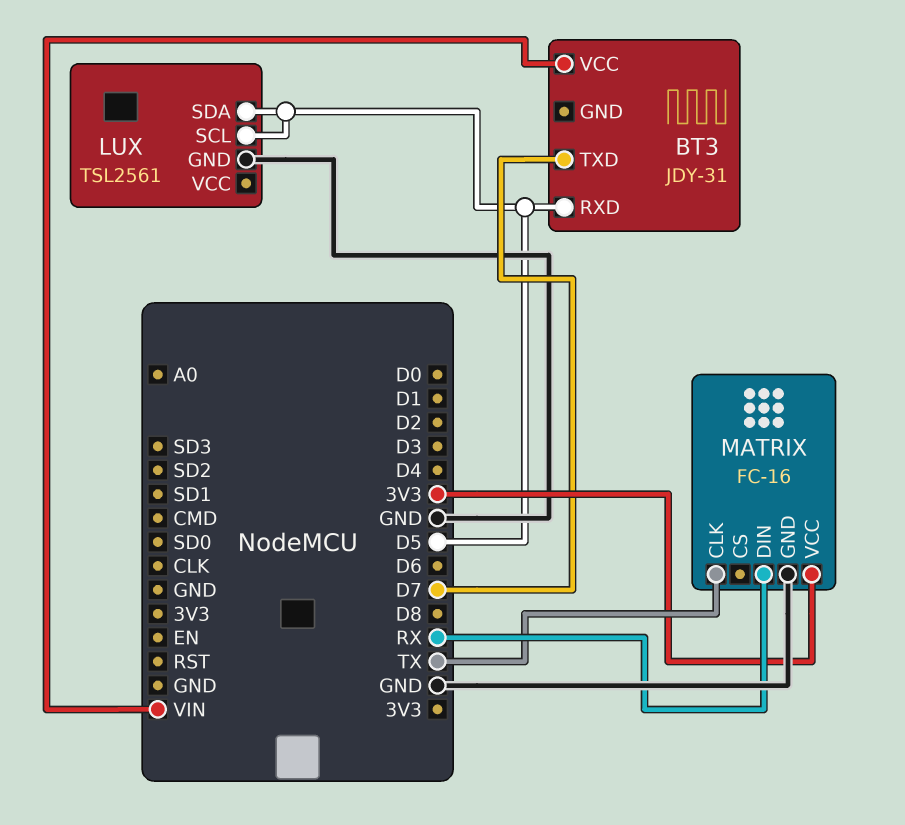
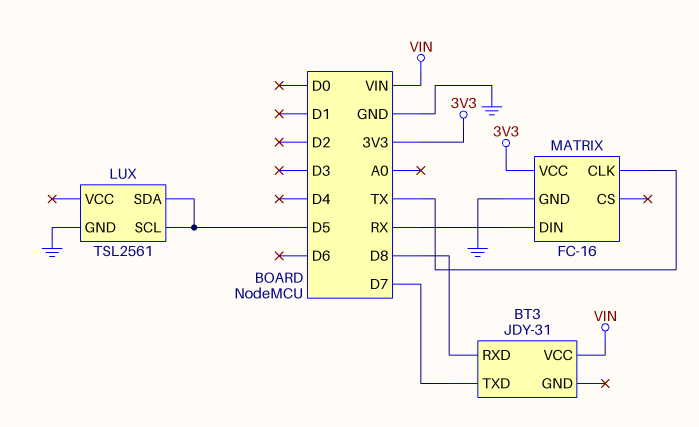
BT3 pin RXD: D5 -> D8

